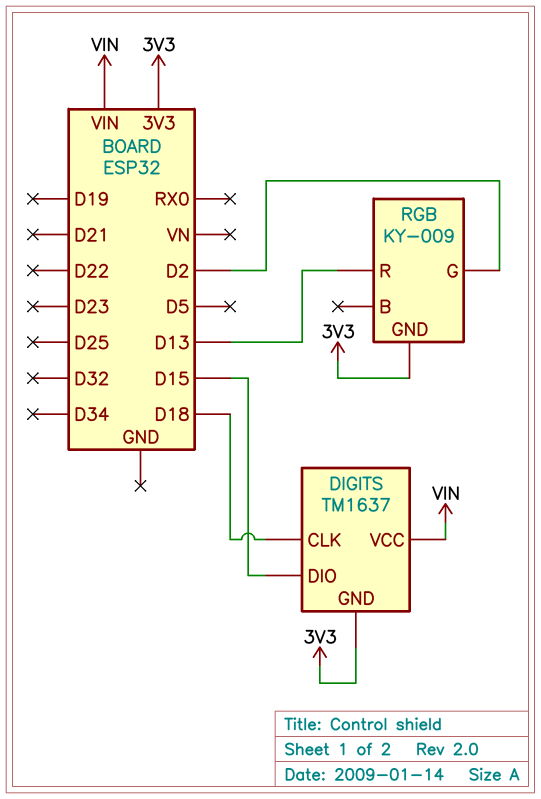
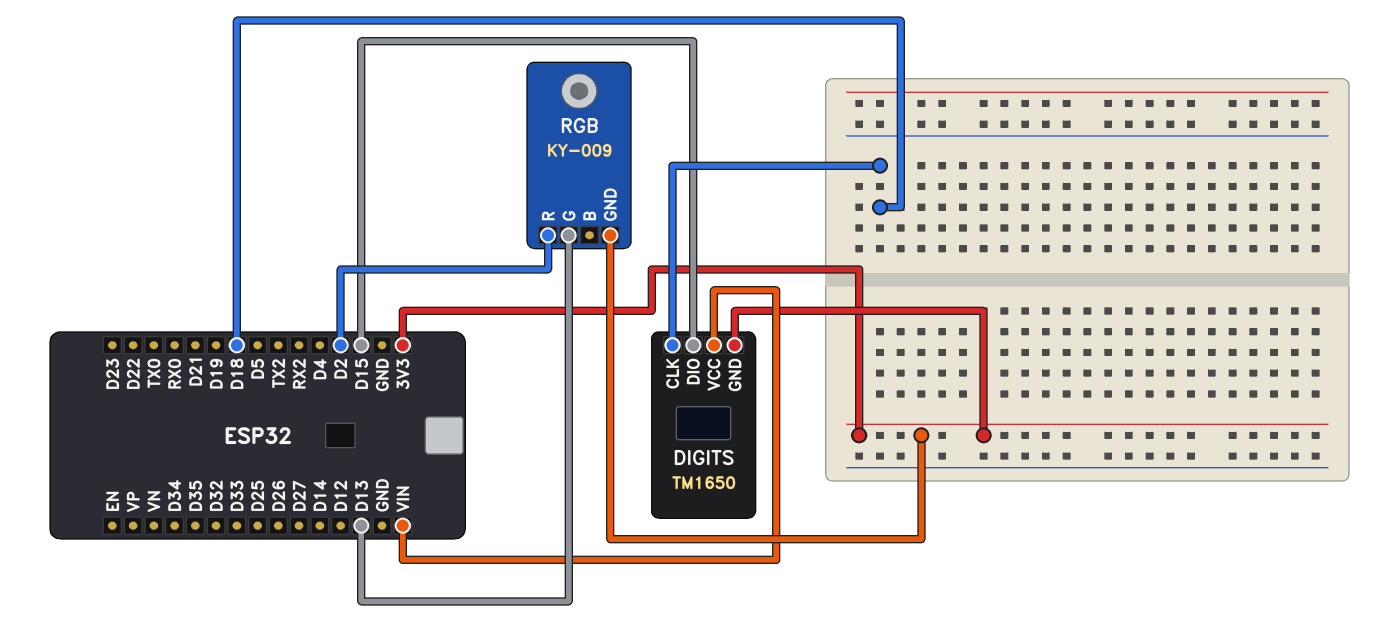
DIGITS: TM1637 -> TM1650
RGB pin G: D2 -> D13
RGB pin R: D13 -> D2

